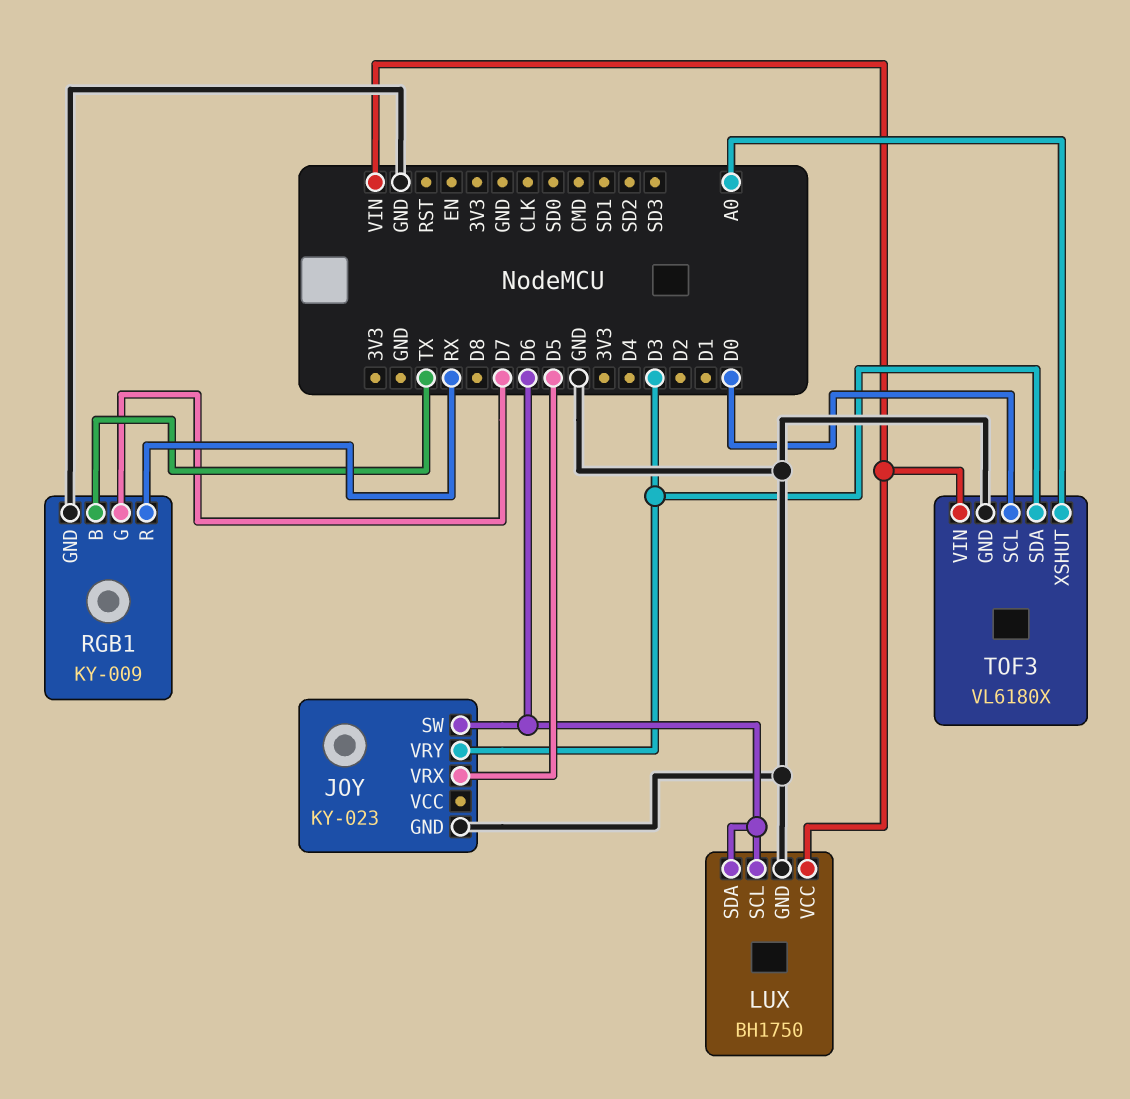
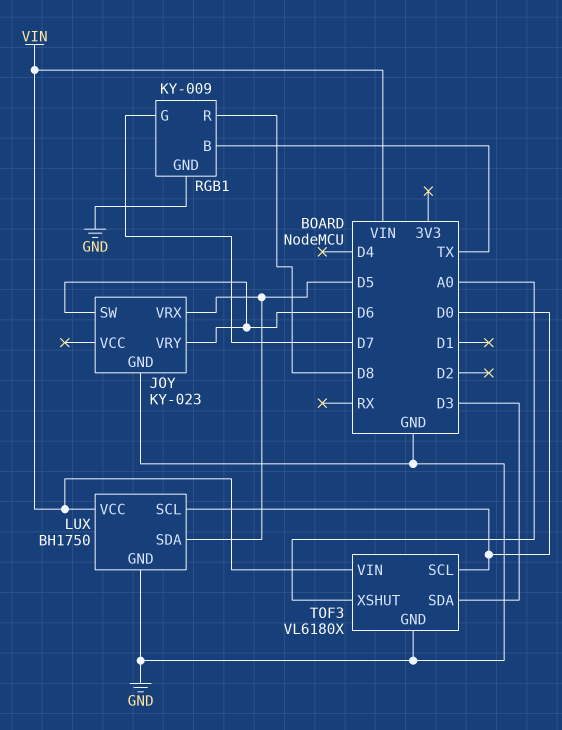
JOY pin VRY: D3 -> D6
LUX pin SCL: D6 -> D0
LUX pin SDA: D6 -> D5
RGB1 pin R: RX -> D8

